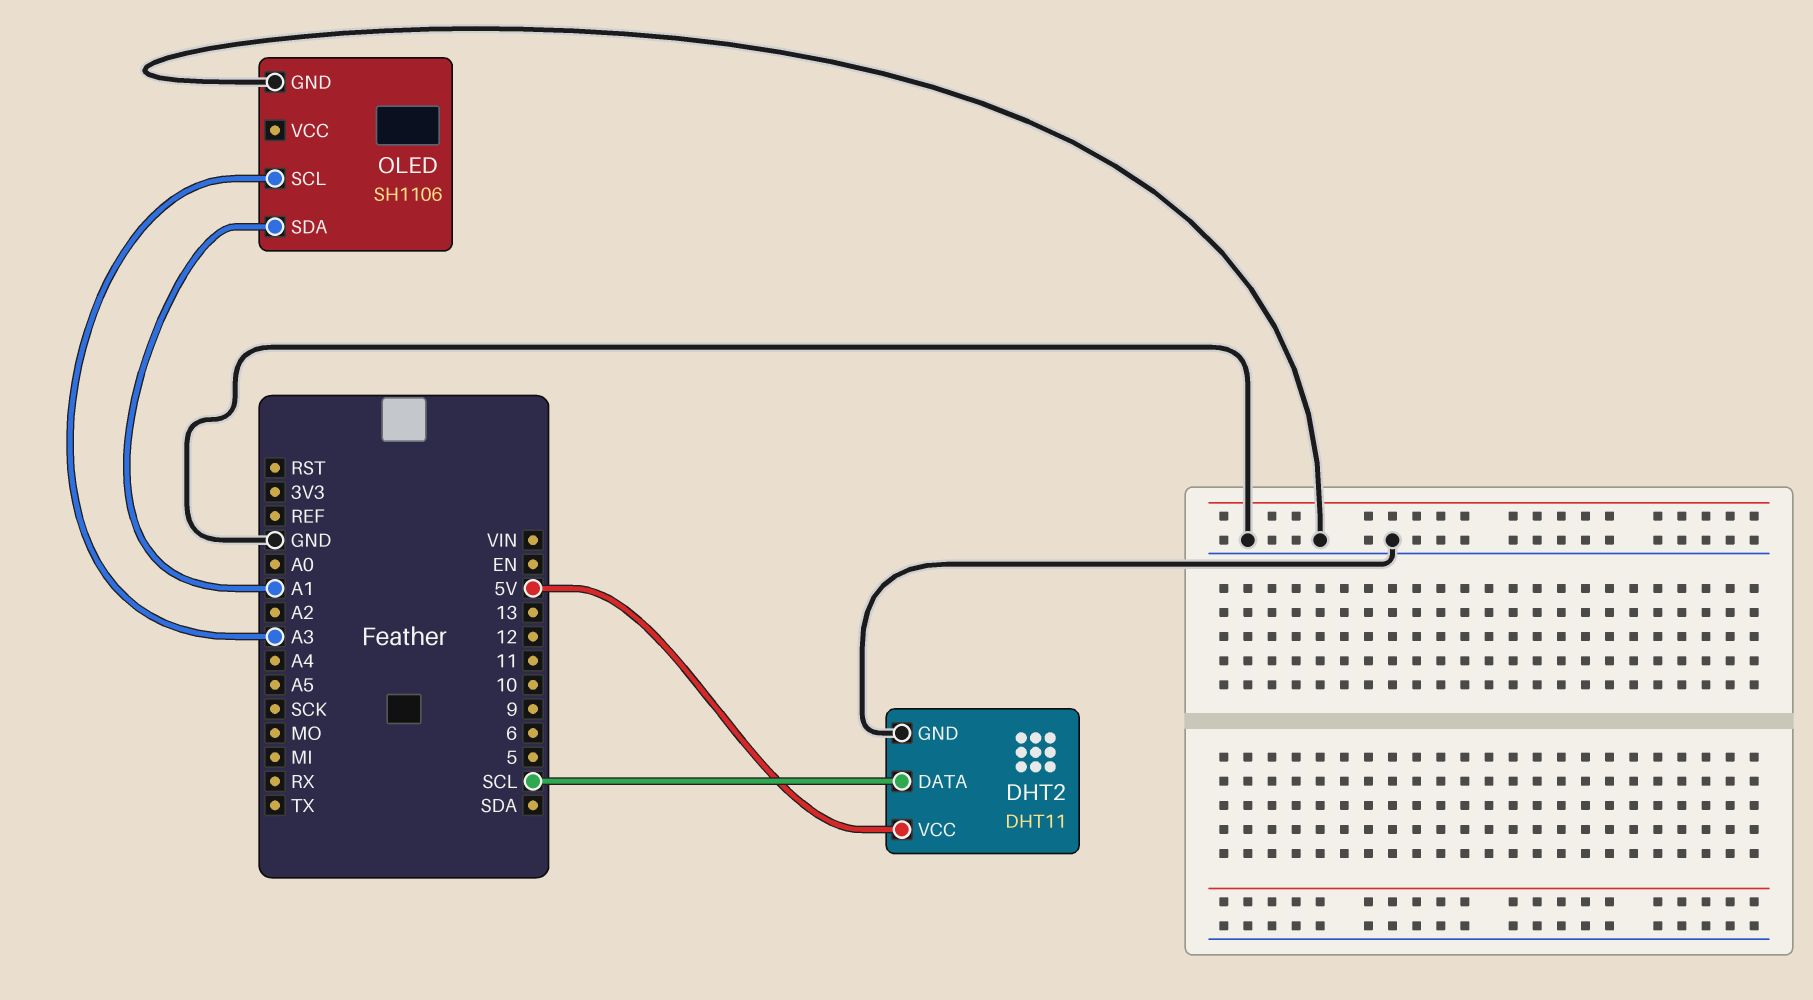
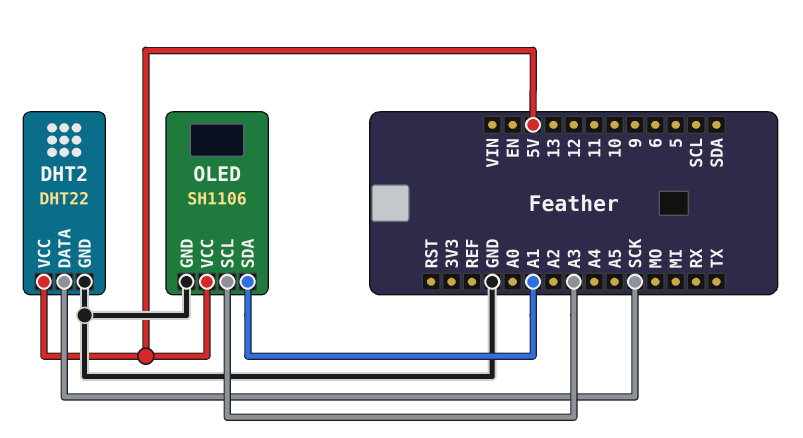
DHT2: DHT11 -> DHT22
DHT2 pin DATA: SCL -> SCK
OLED pin VCC: none -> 5V

